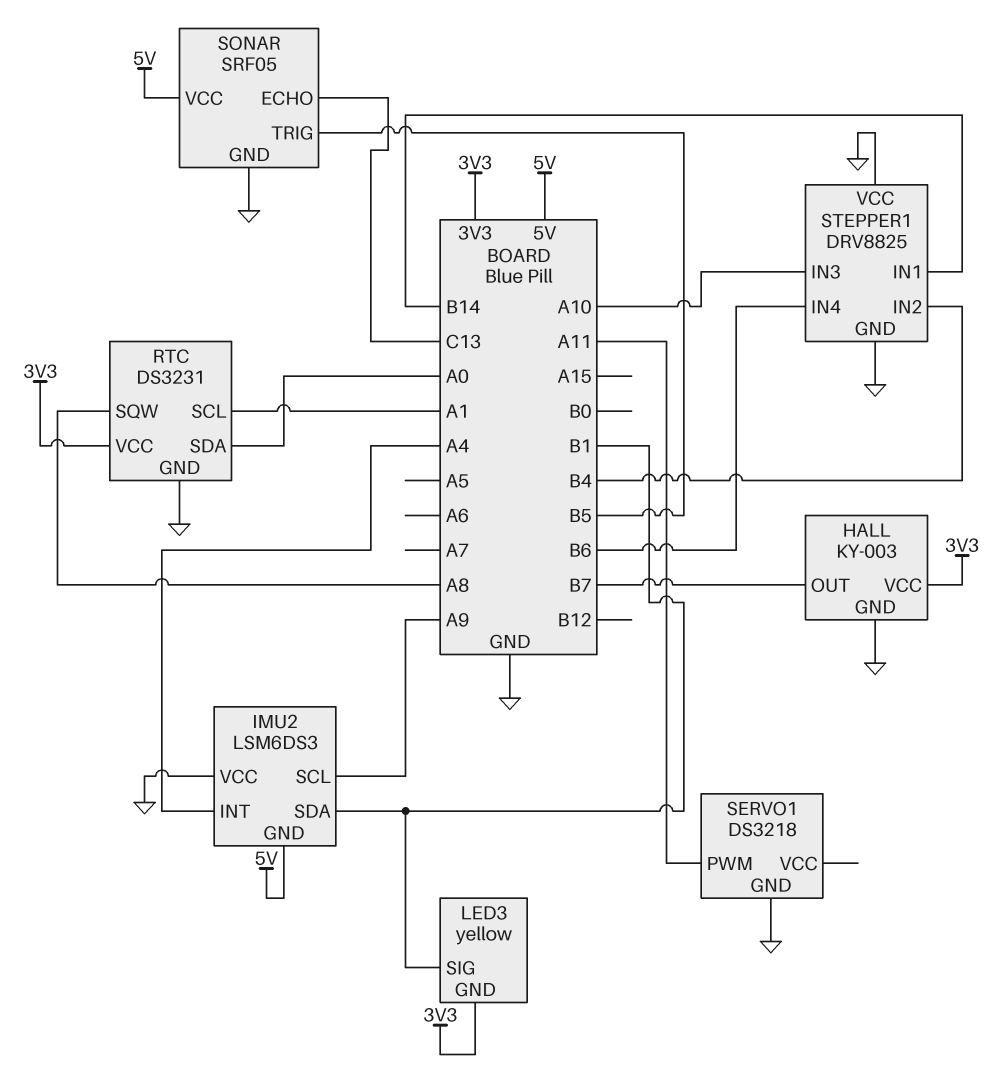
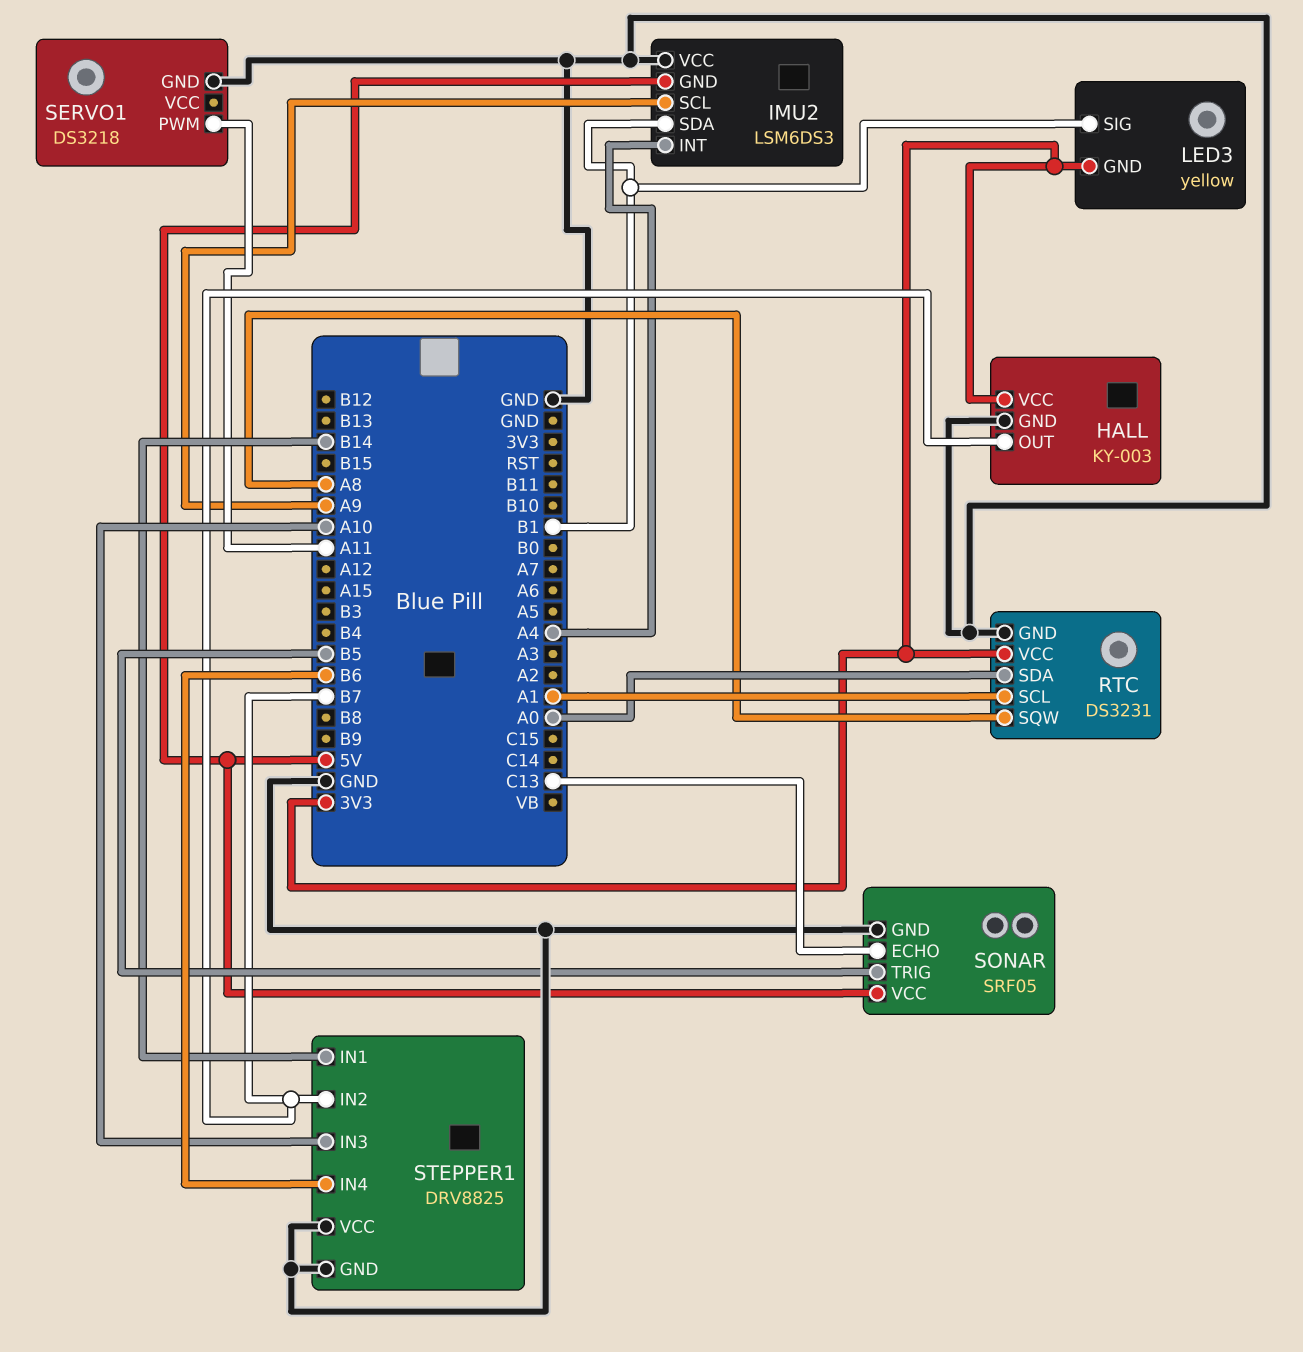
STEPPER1 pin IN2: B4 -> B7

